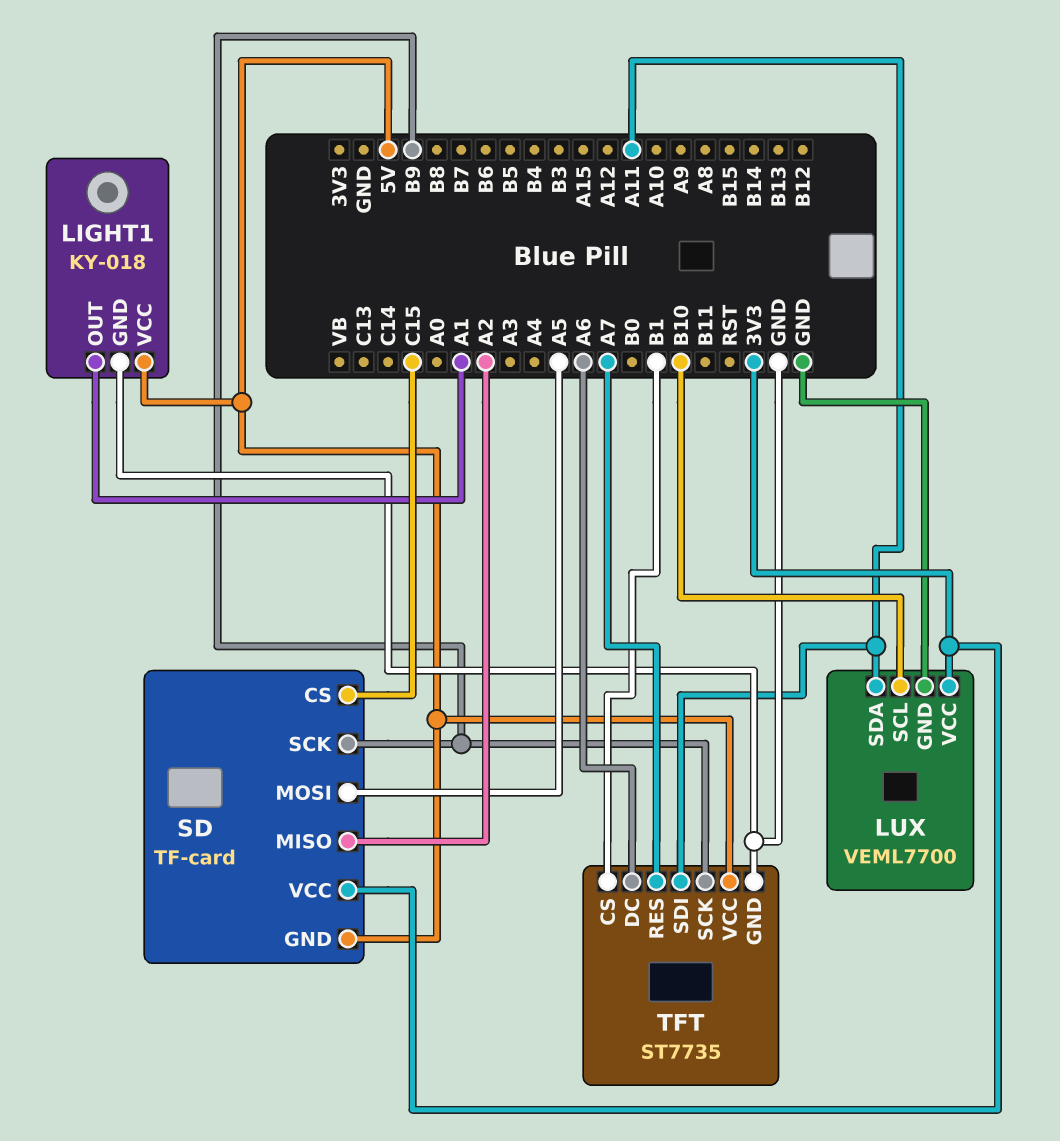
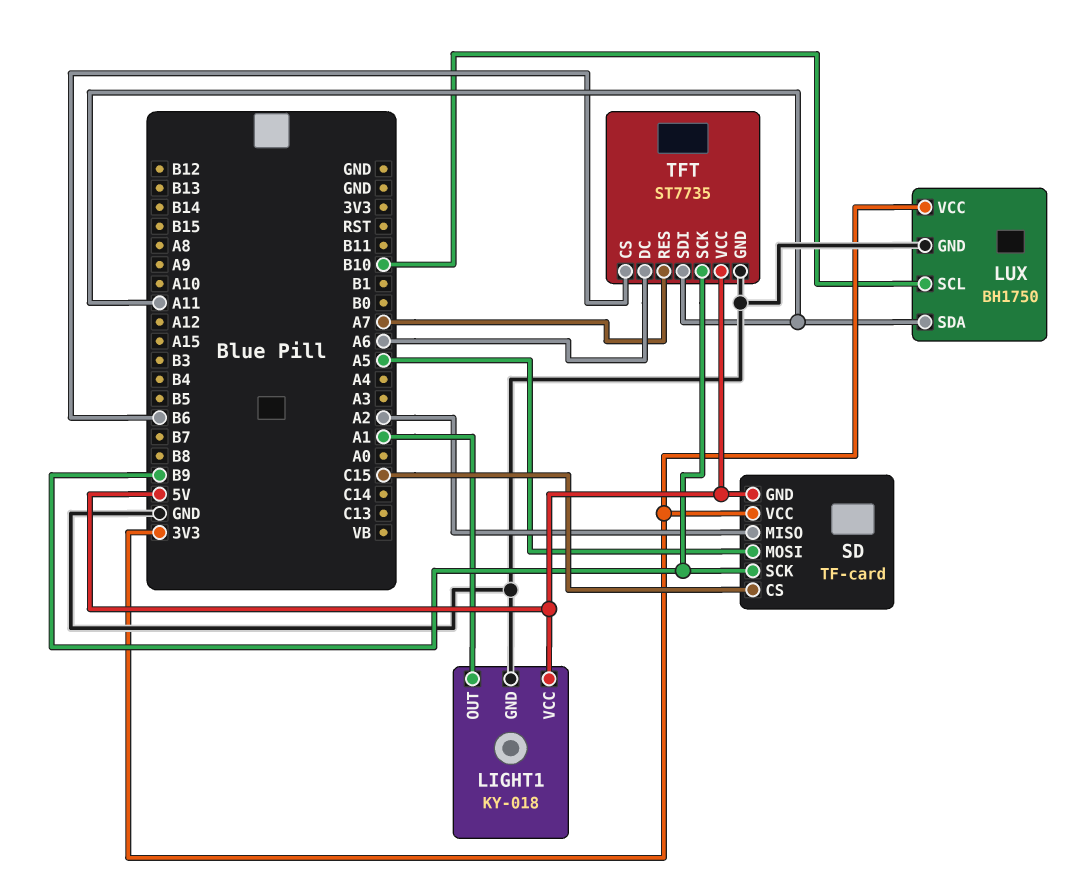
LUX: VEML7700 -> BH1750
TFT pin CS: B1 -> B6

